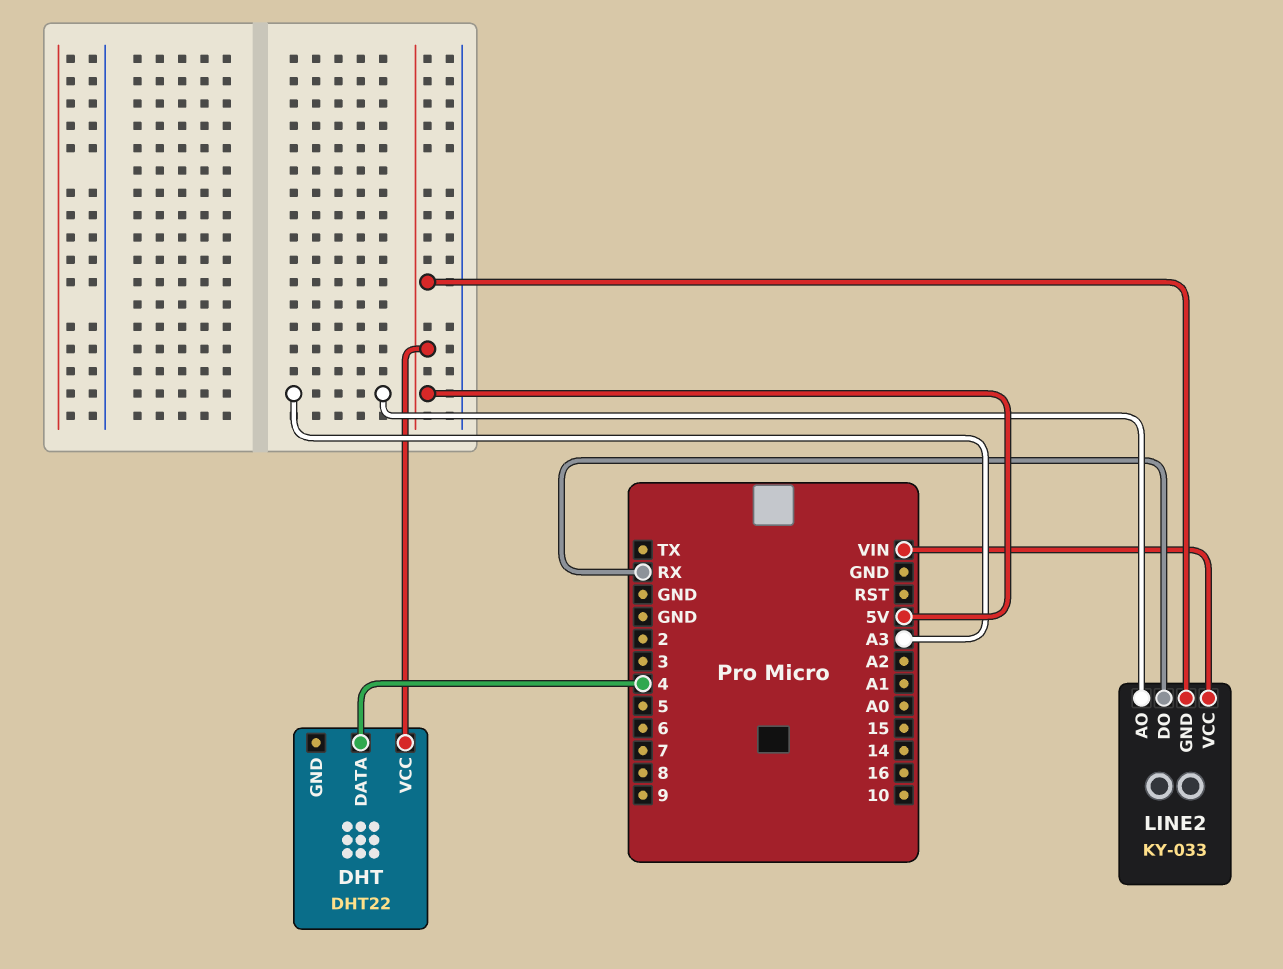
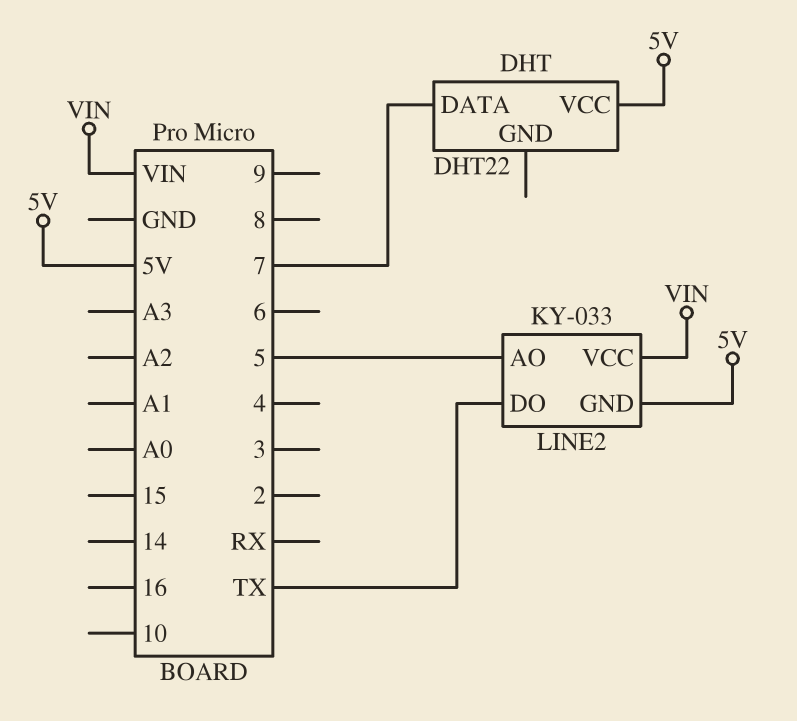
DHT pin DATA: 4 -> 7
LINE2 pin AO: A3 -> 5
LINE2 pin DO: RX -> TX

